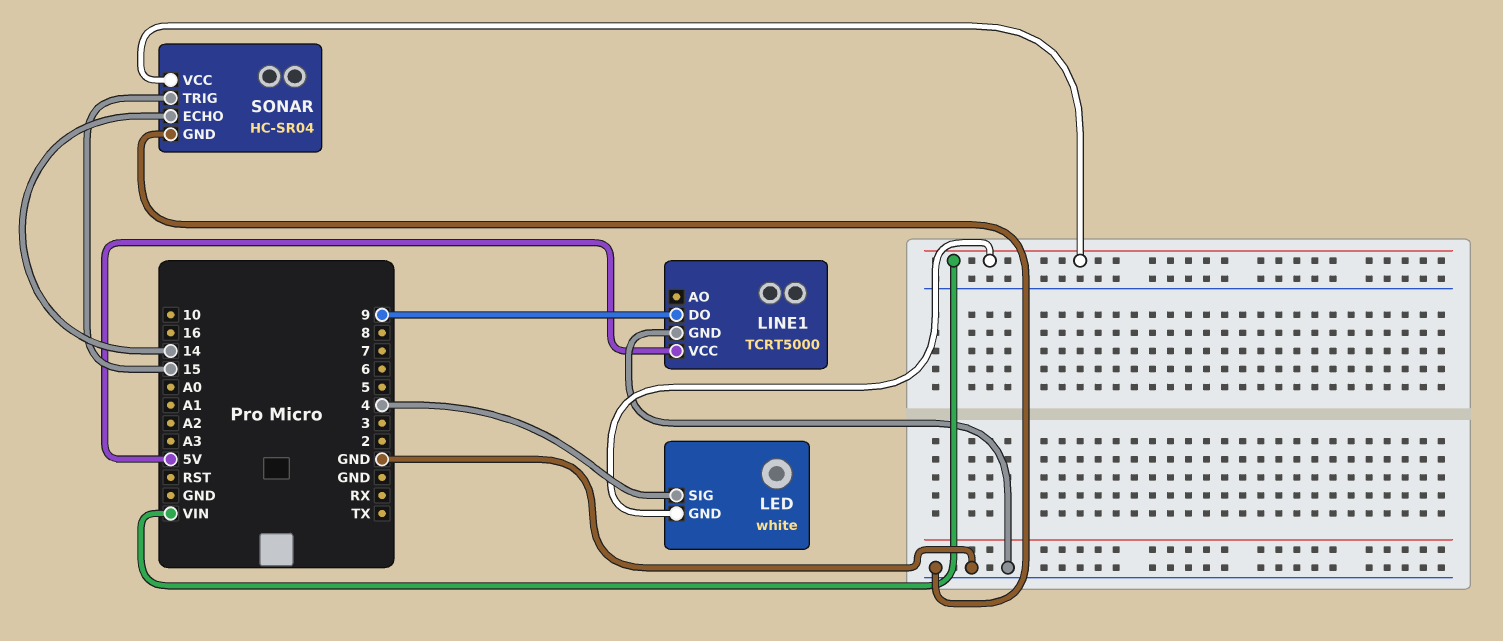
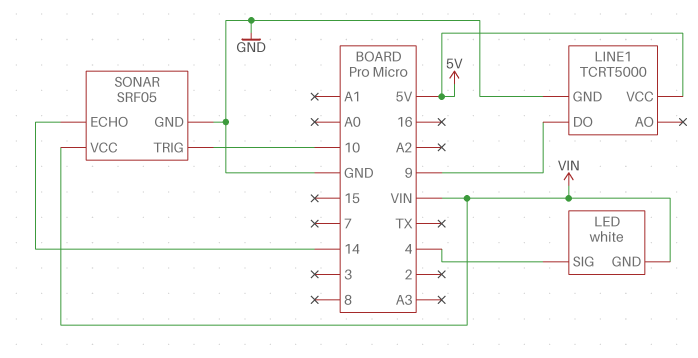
SONAR: HC-SR04 -> SRF05
SONAR pin TRIG: 15 -> 10

